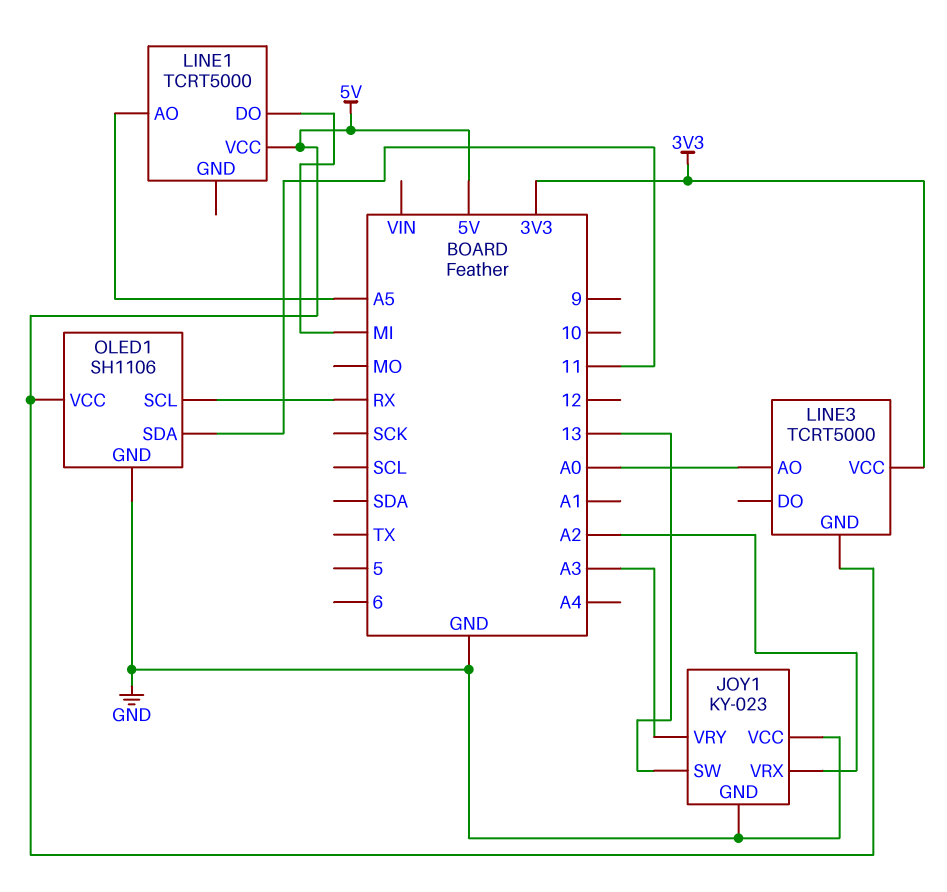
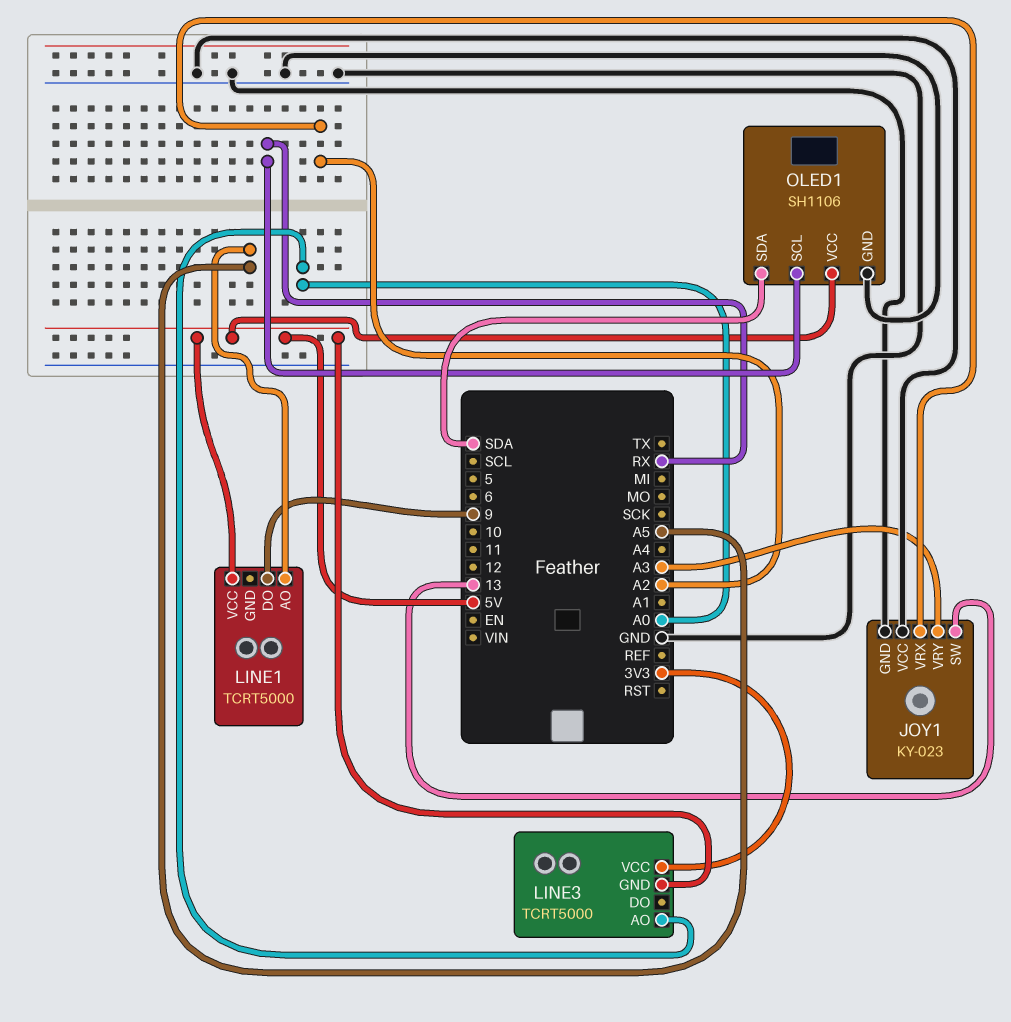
LINE1 pin DO: MI -> 9
OLED1 pin SDA: 11 -> SDA

